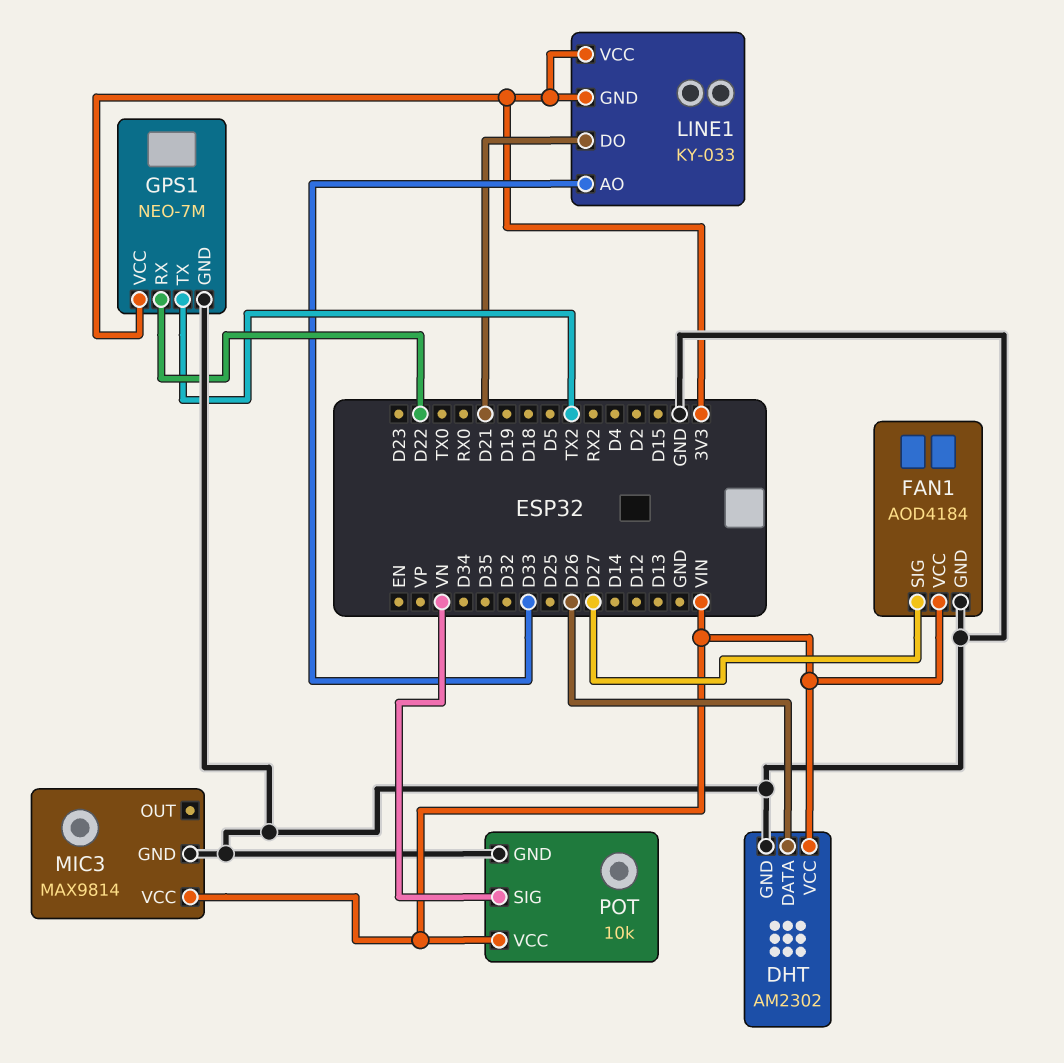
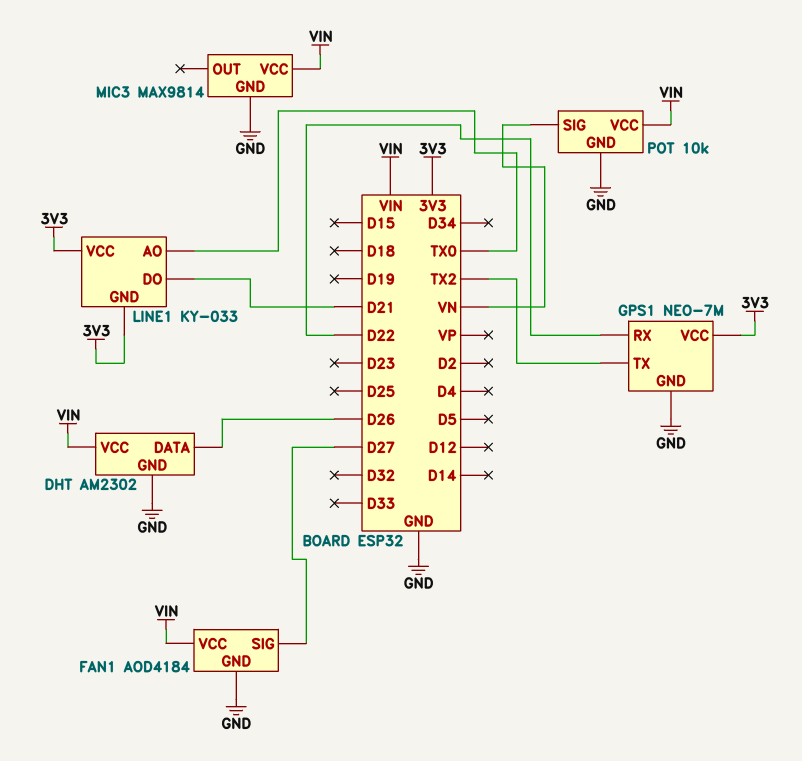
LINE1 pin AO: D33 -> TX0

